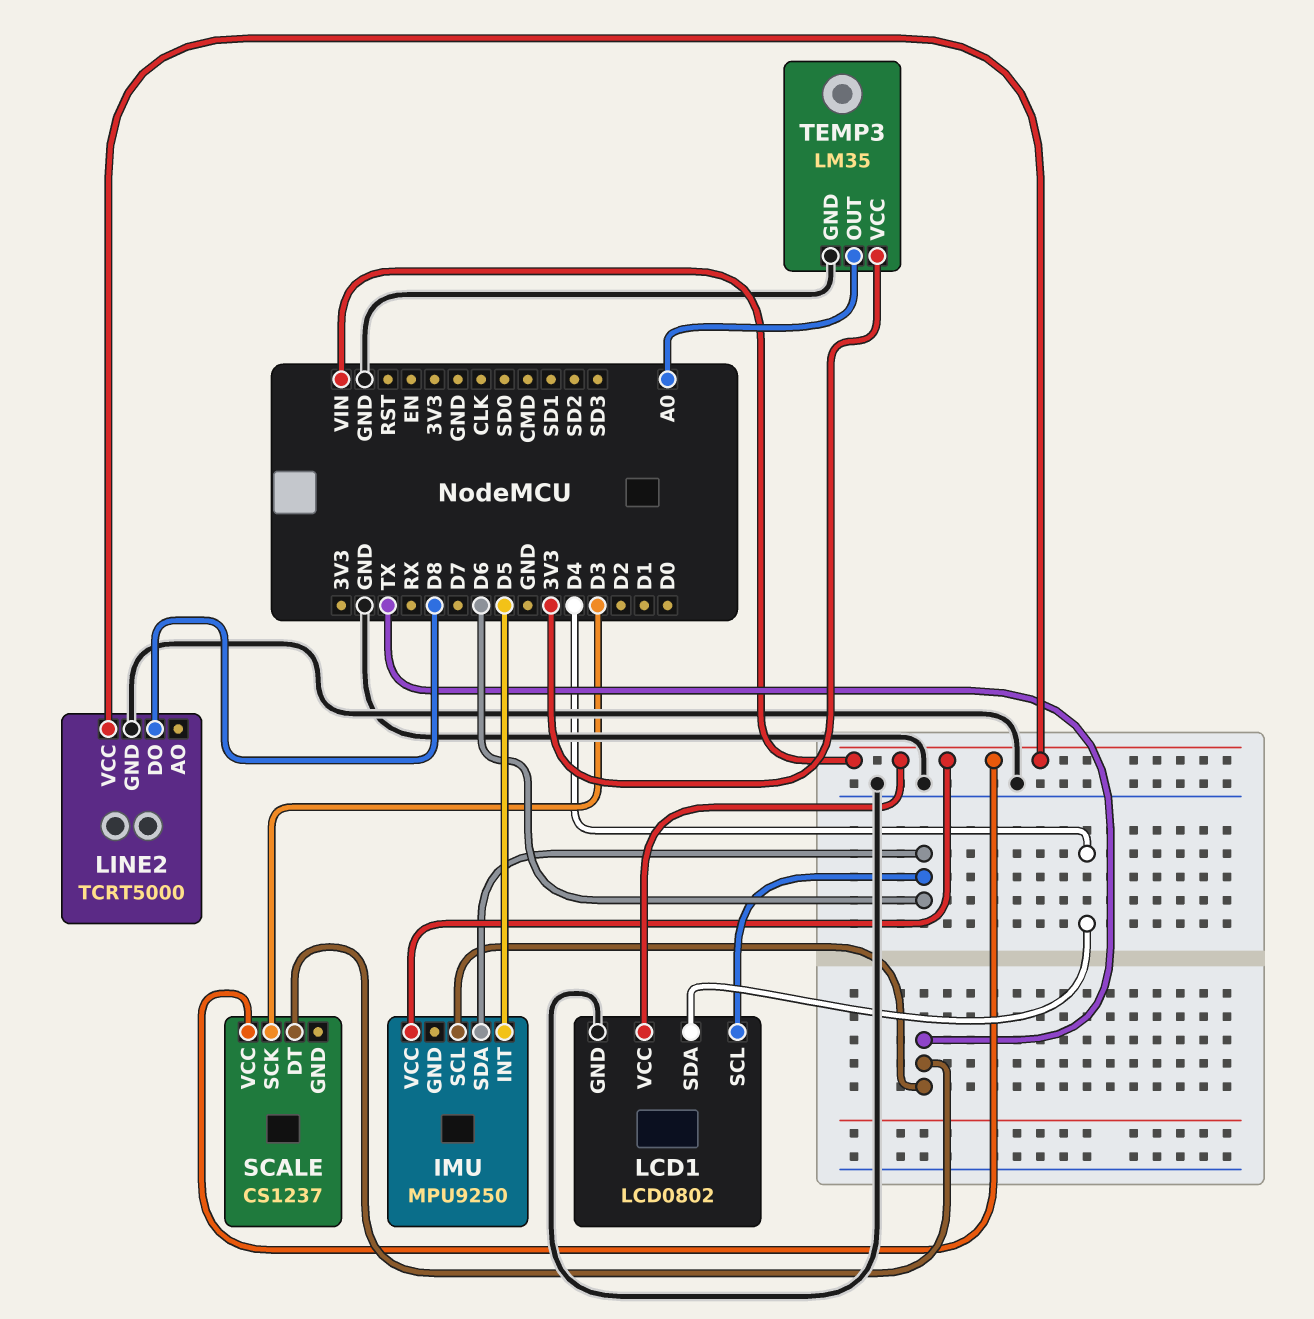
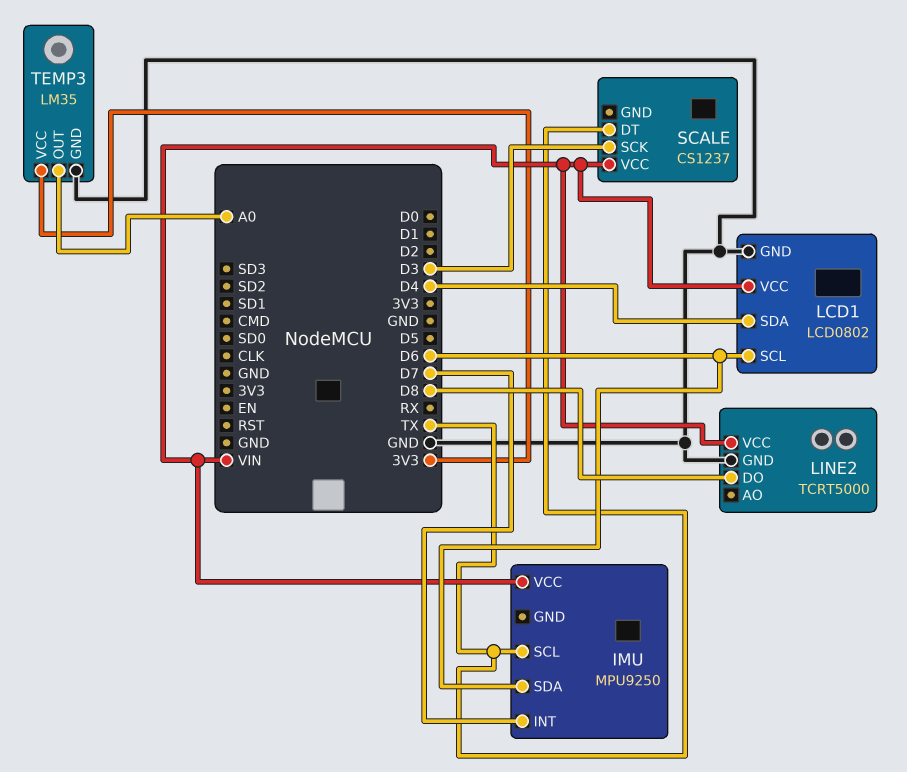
IMU pin INT: D5 -> D7

